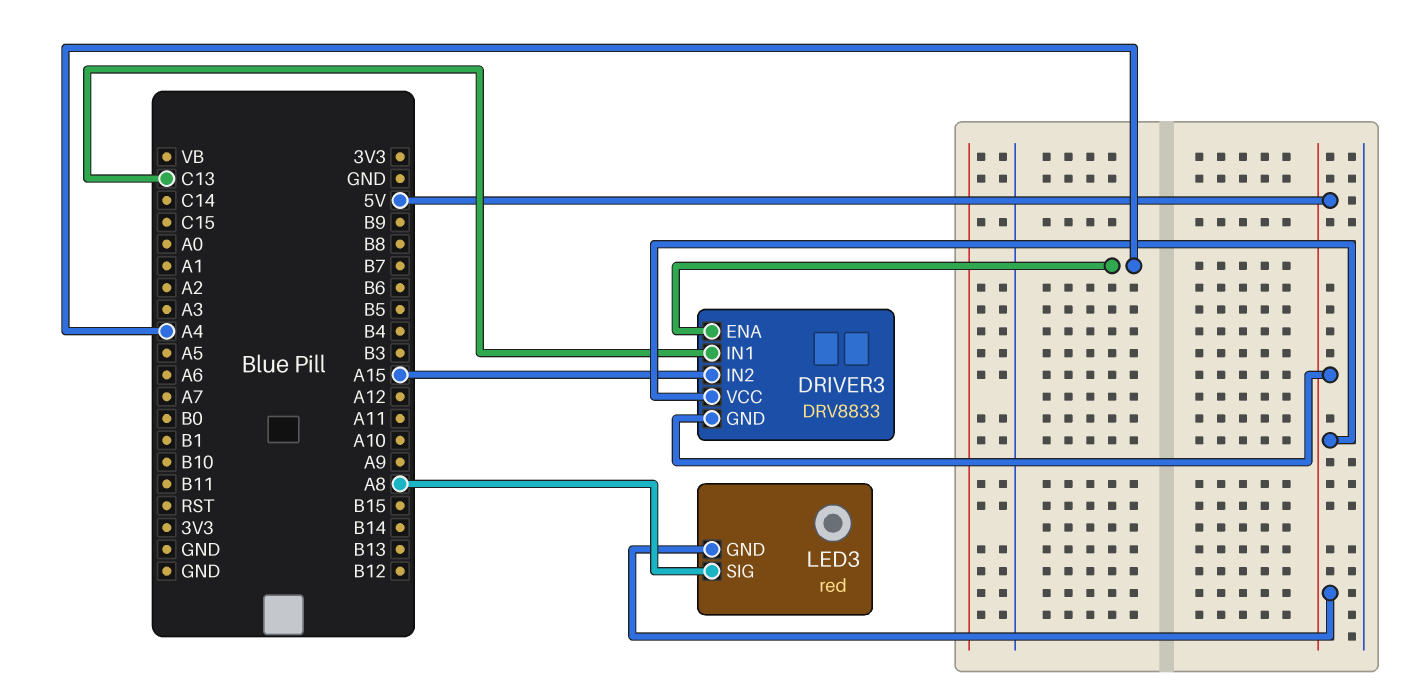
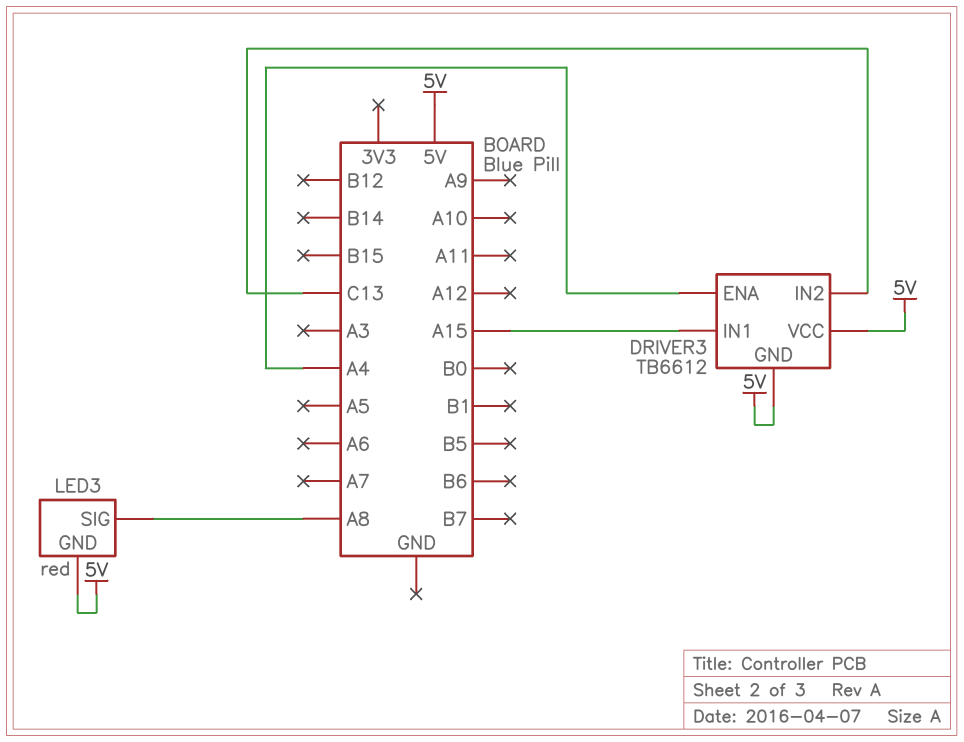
DRIVER3: DRV8833 -> TB6612
DRIVER3 pin IN1: C13 -> A15
DRIVER3 pin IN2: A15 -> C13

